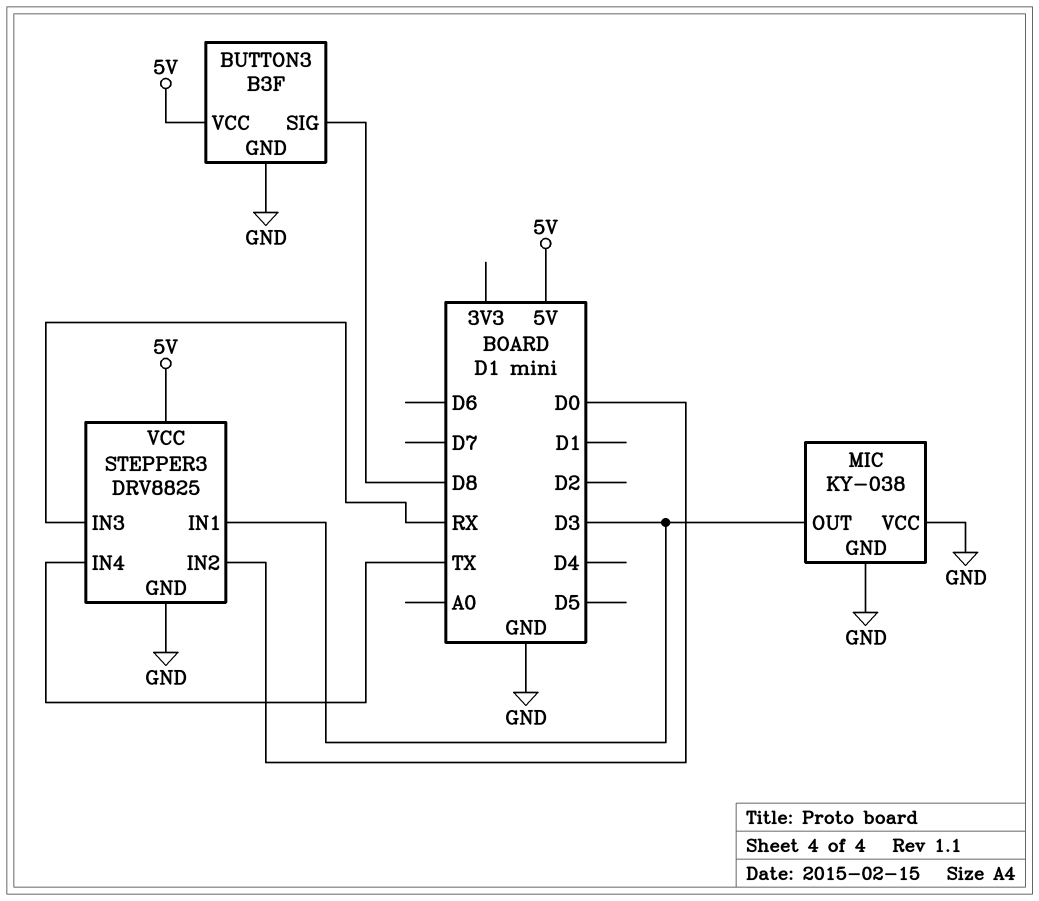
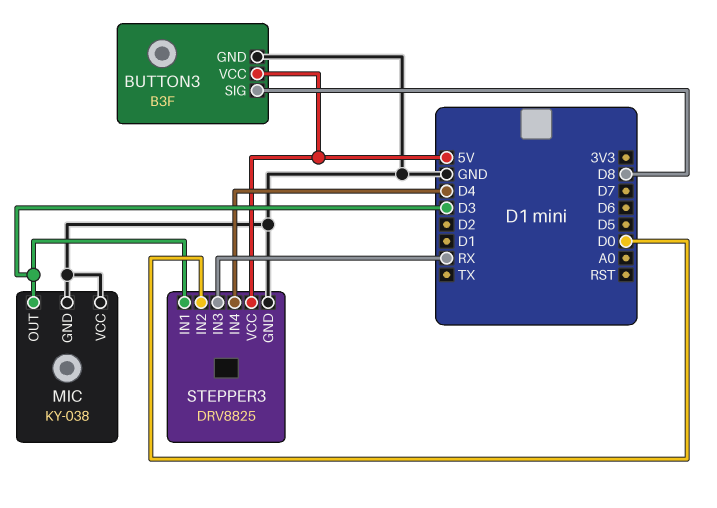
STEPPER3 pin IN4: TX -> D4

